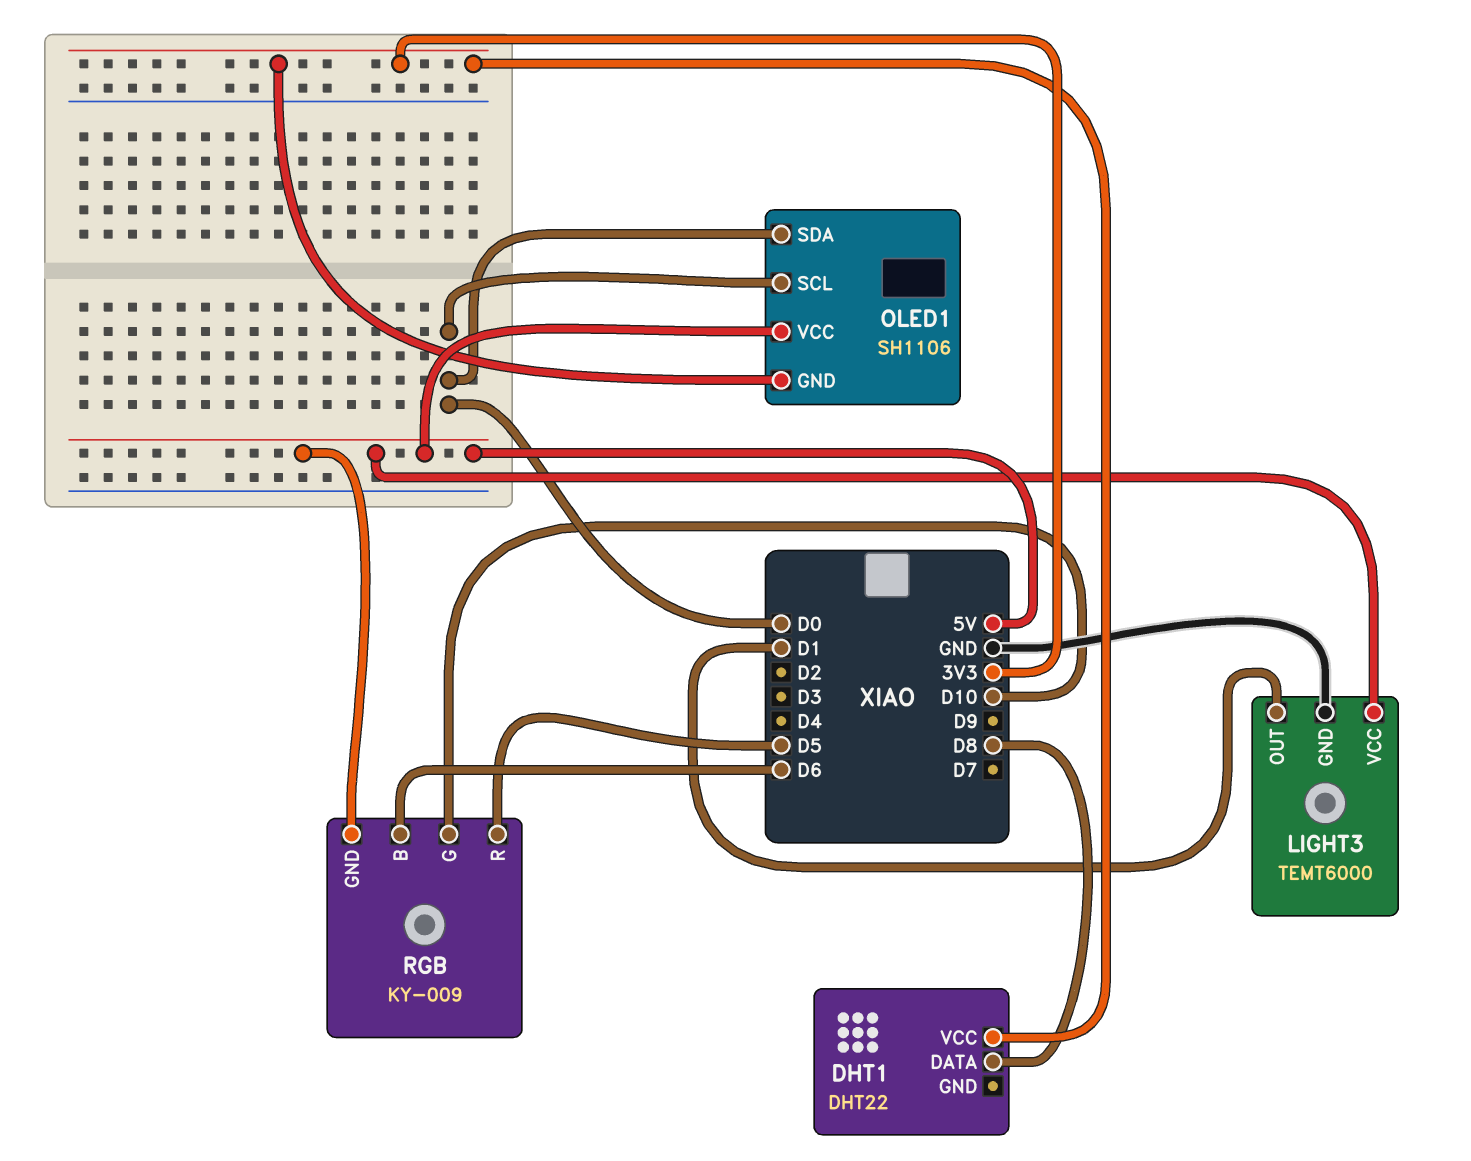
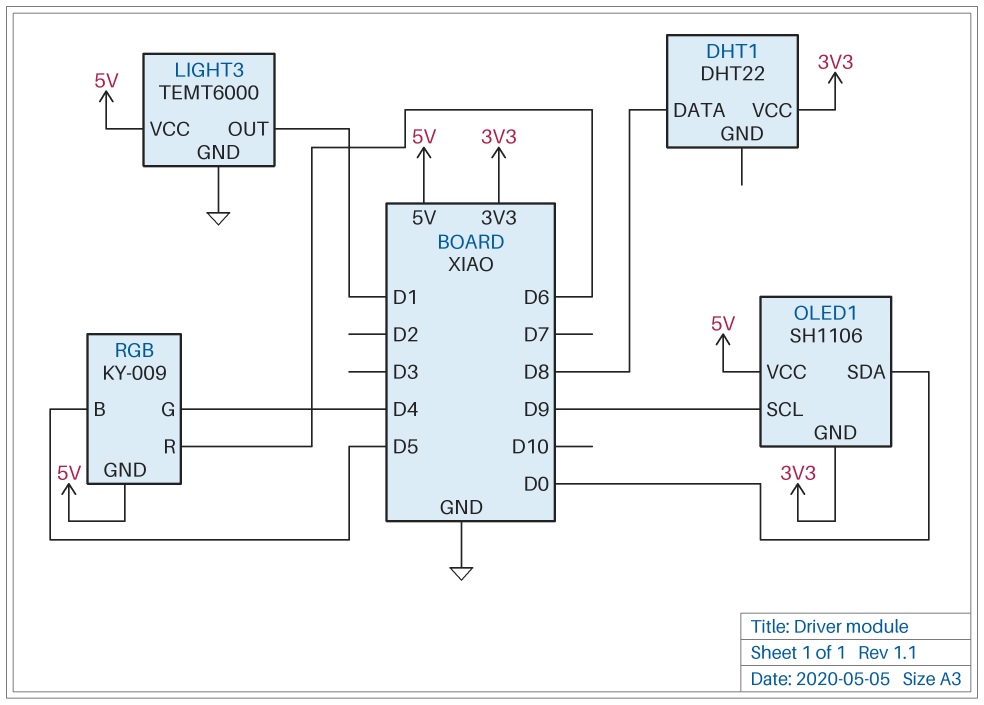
OLED1 pin SCL: D0 -> D9
RGB pin B: D6 -> D5
RGB pin G: D10 -> D4
RGB pin R: D5 -> D6

